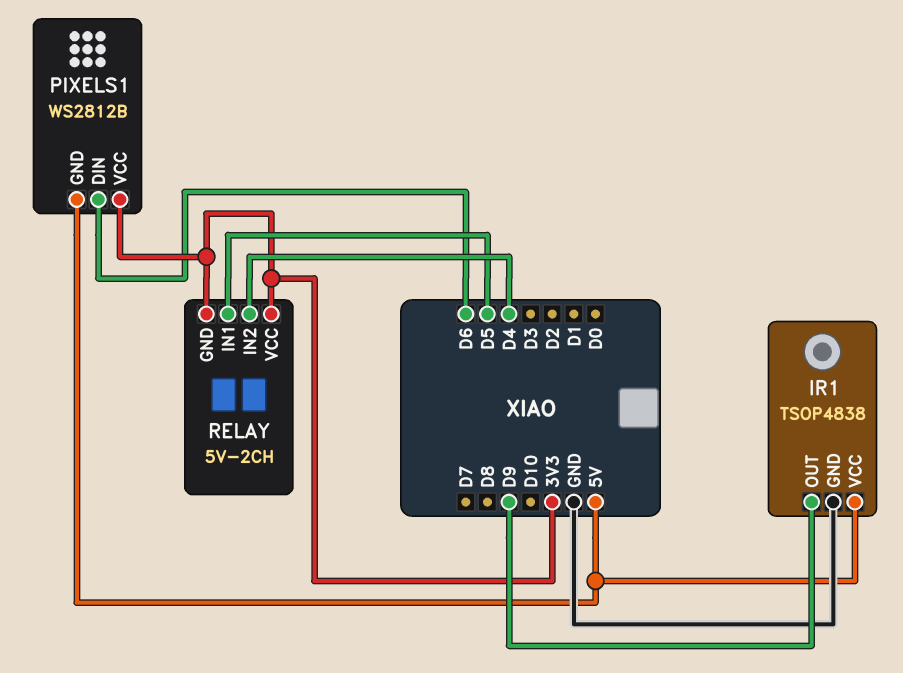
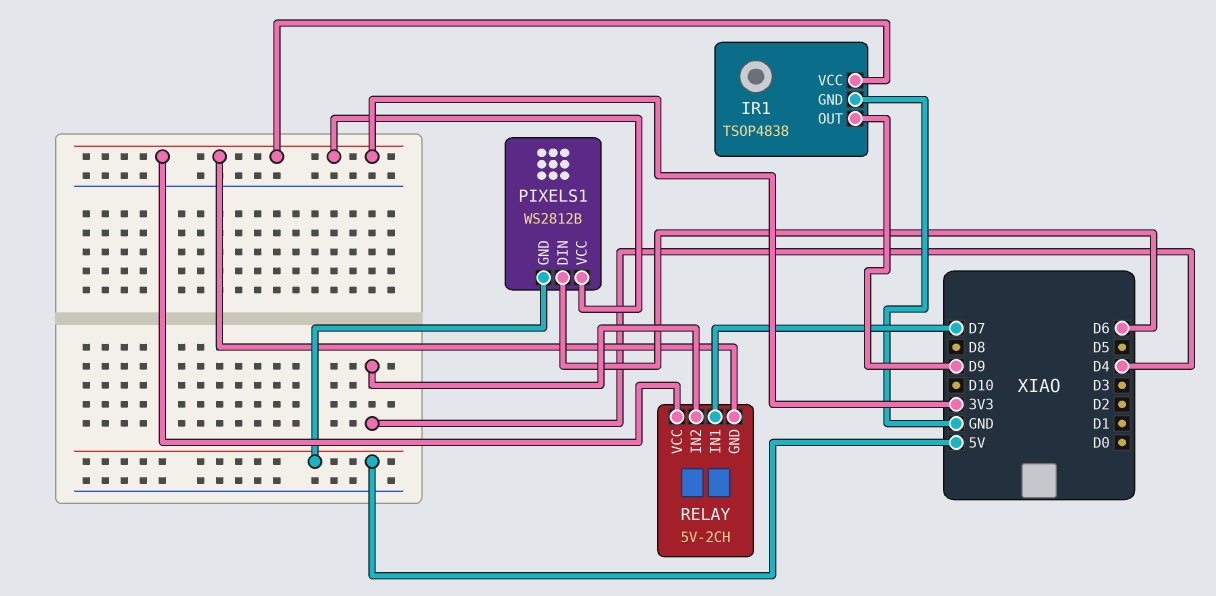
IR1 pin VCC: 5V -> 3V3
RELAY pin IN1: D5 -> D7

